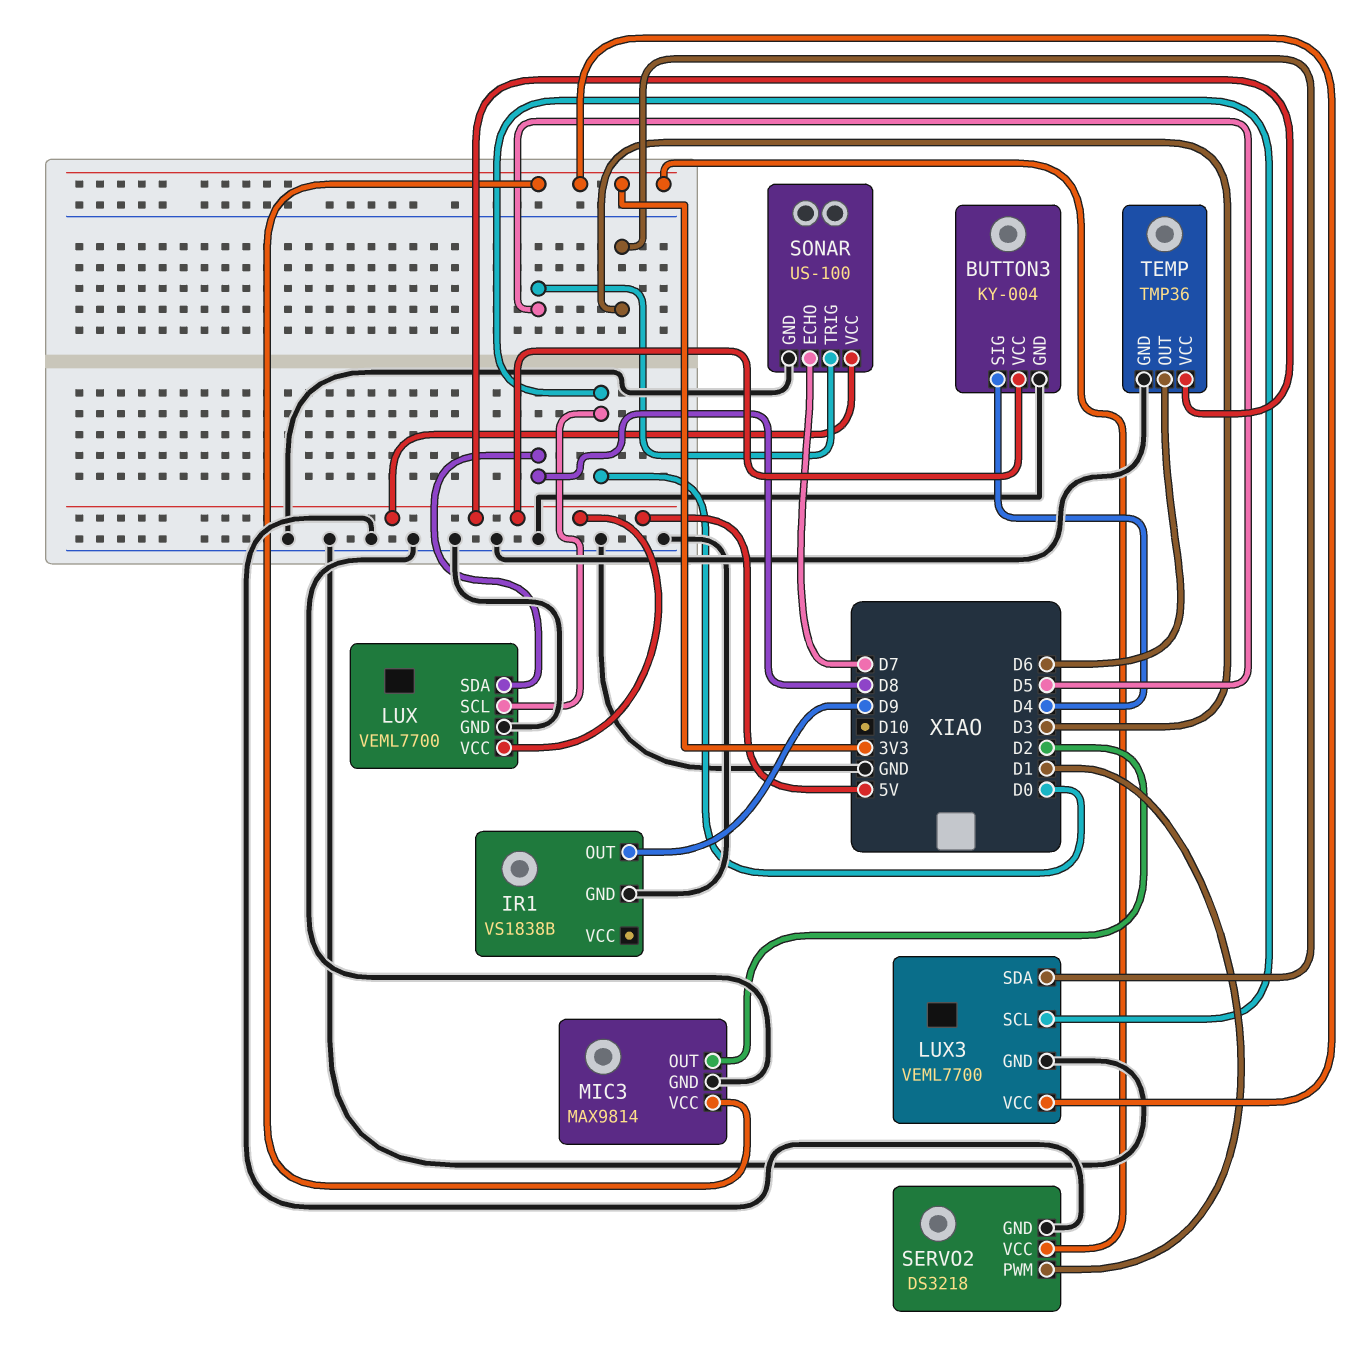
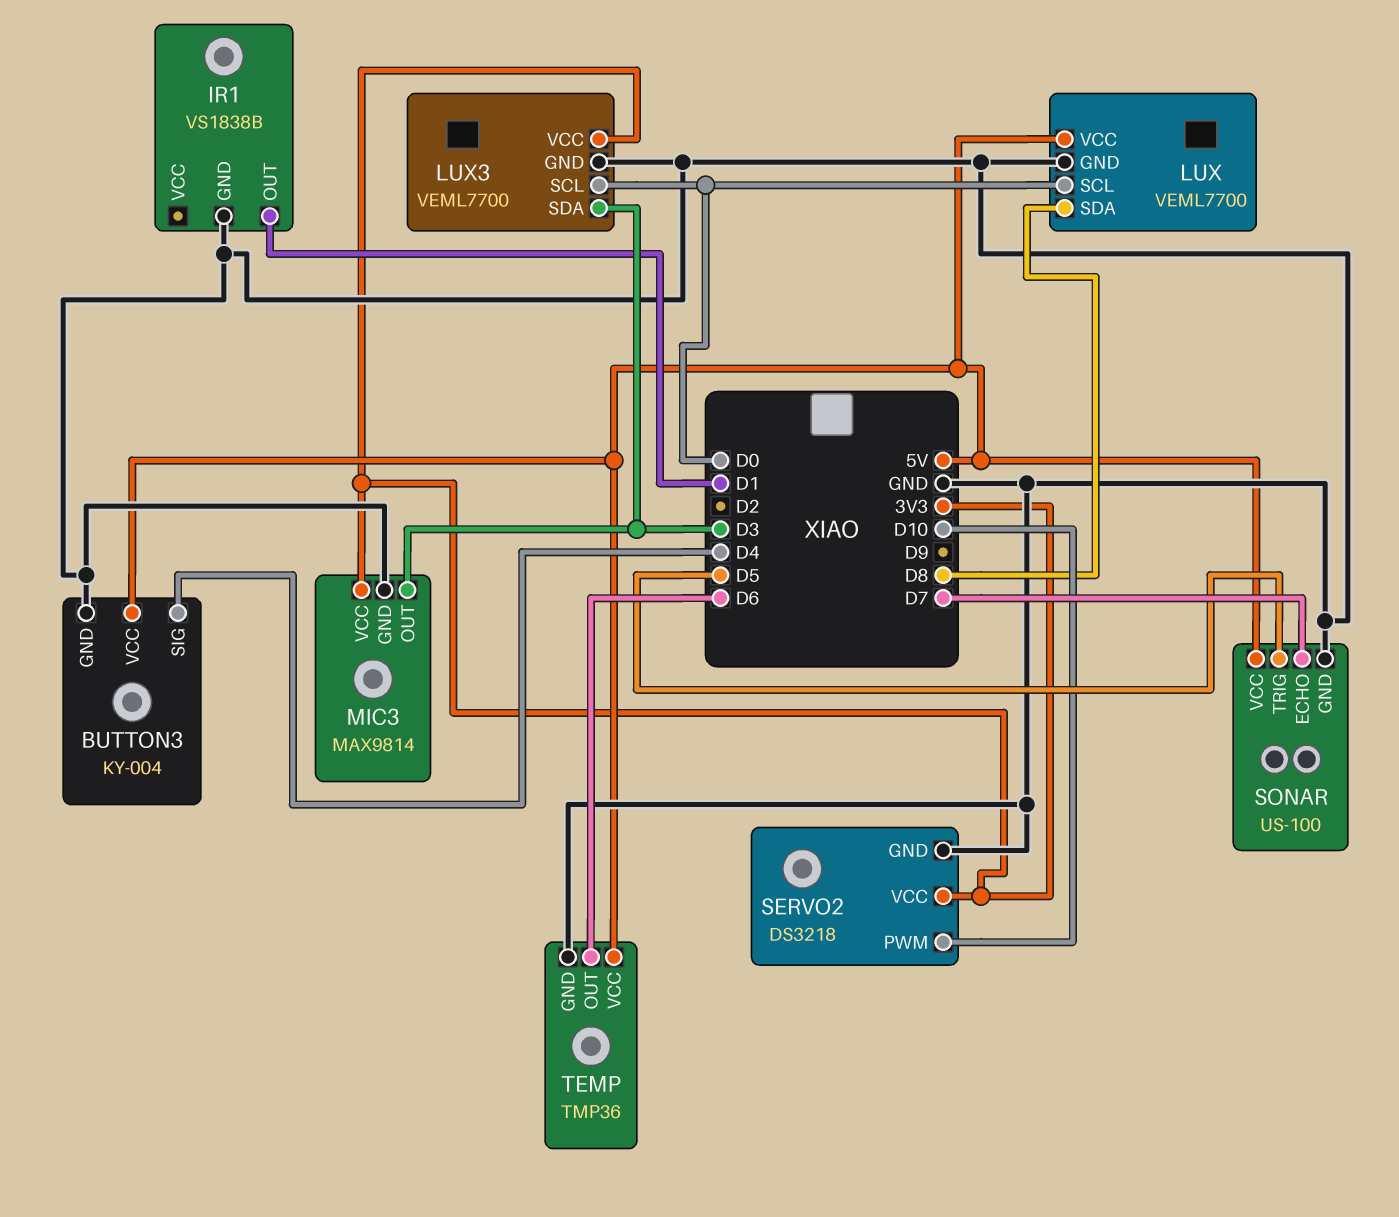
IR1 pin OUT: D9 -> D1
MIC3 pin OUT: D2 -> D3
SERVO2 pin PWM: D1 -> D10

